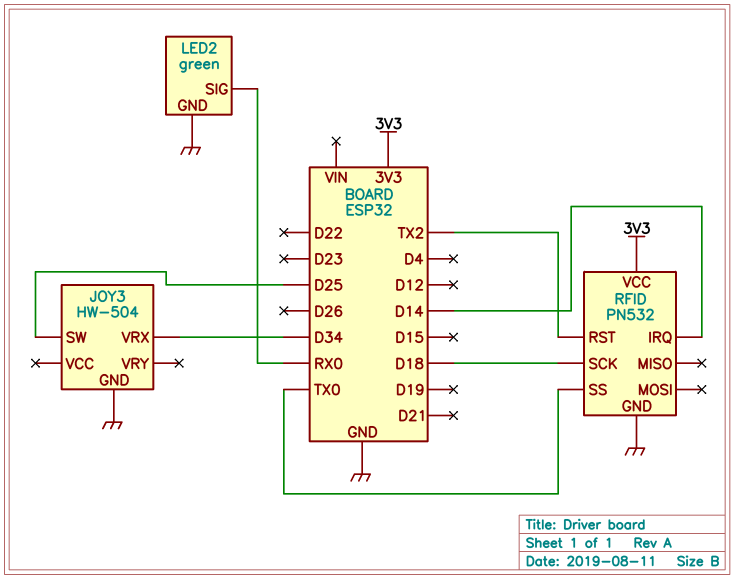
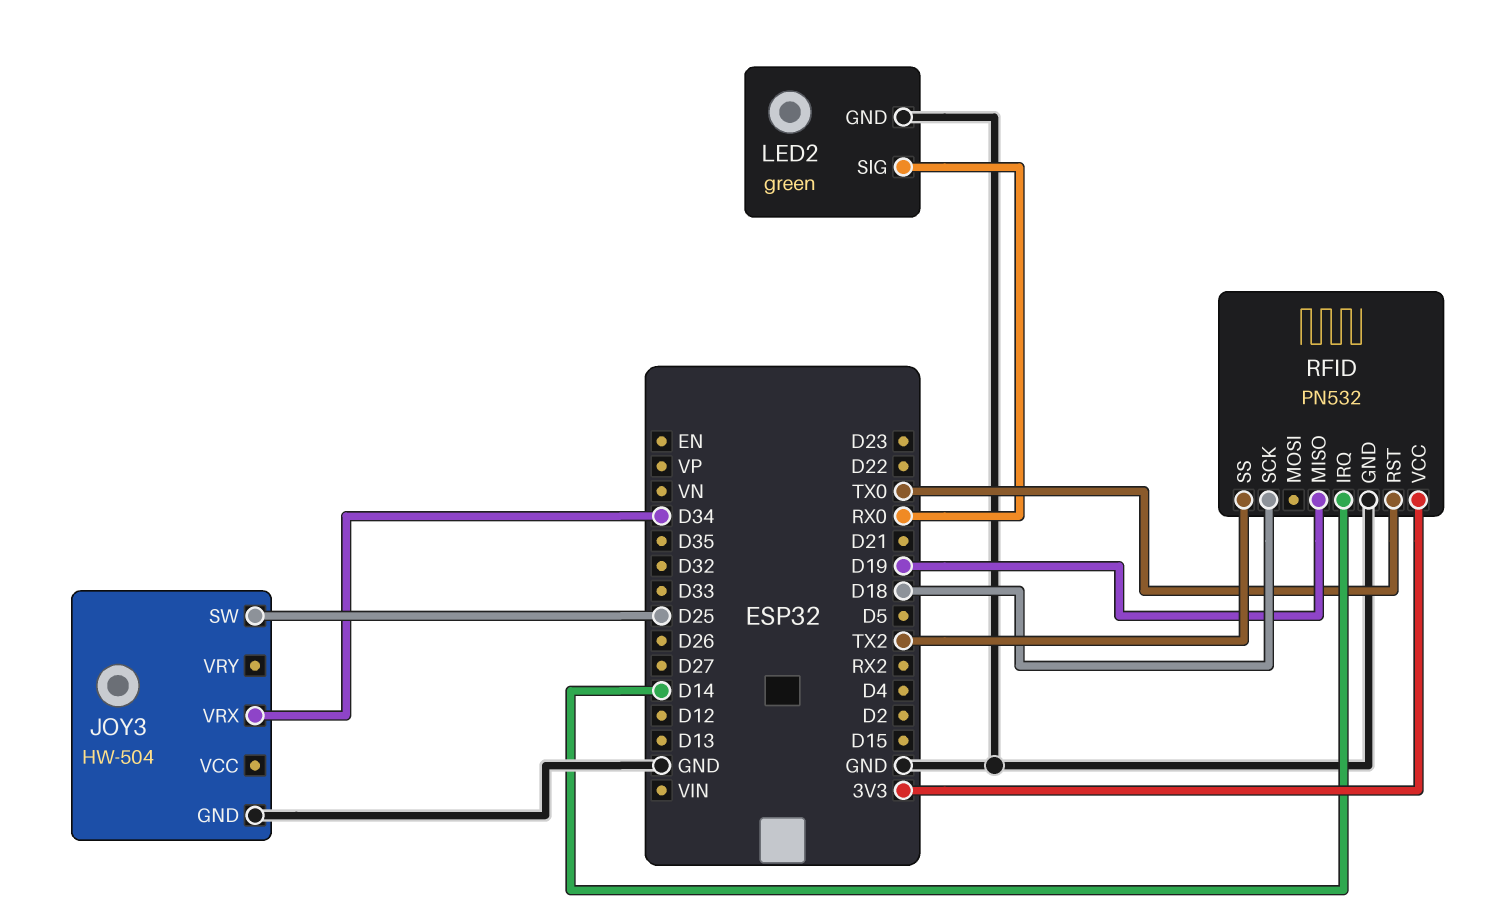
RFID pin MISO: none -> D19
RFID pin RST: TX2 -> TX0
RFID pin SS: TX0 -> TX2

